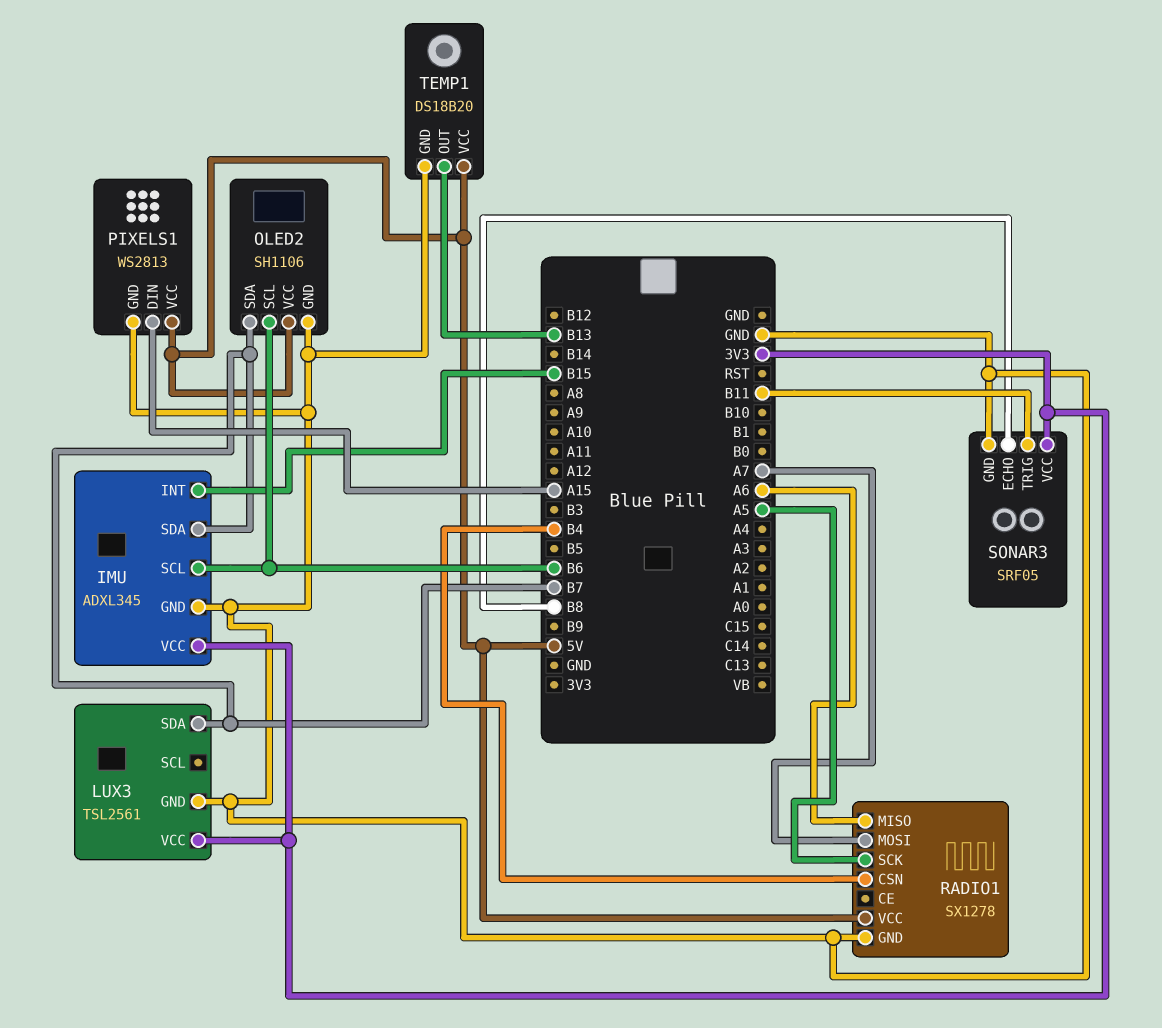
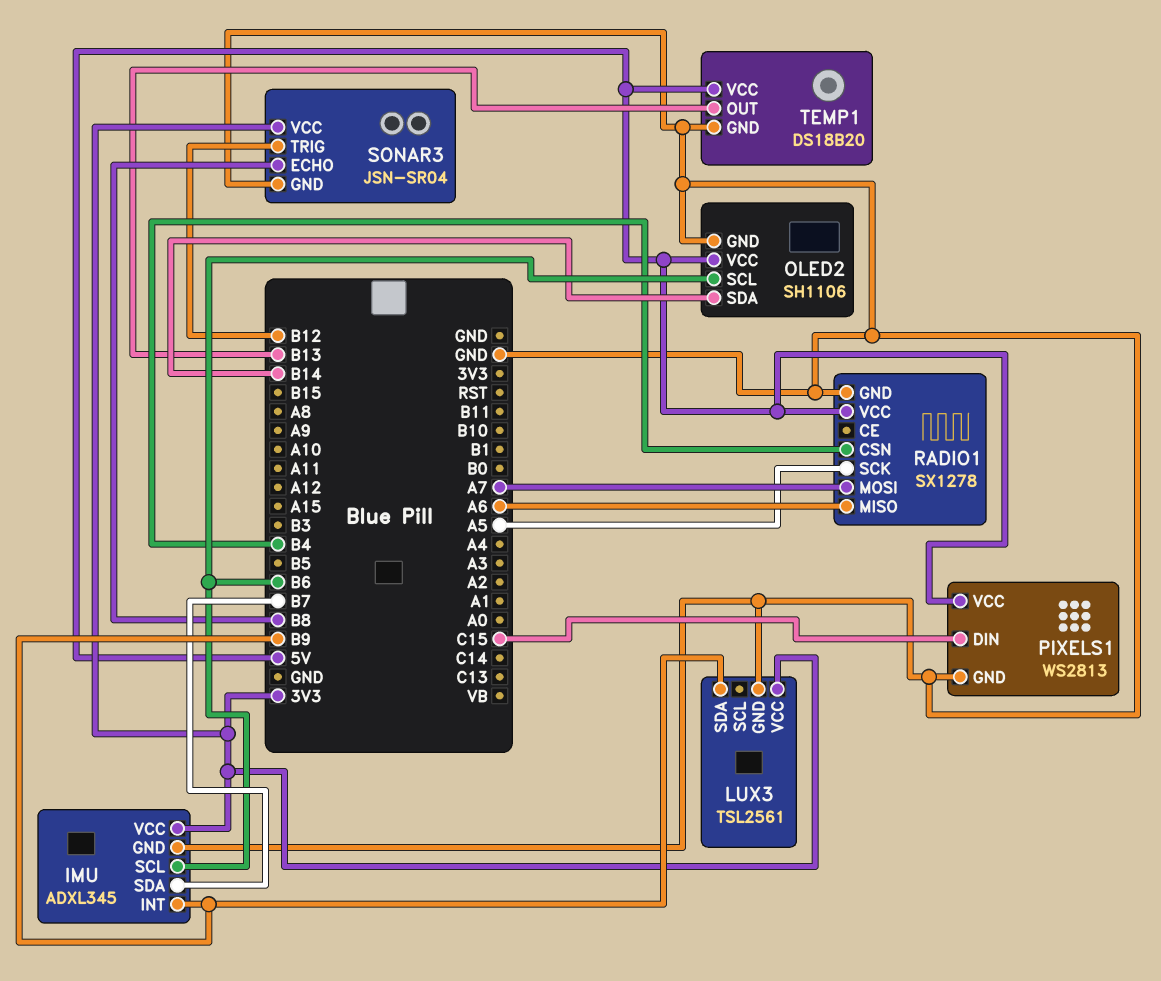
IMU pin INT: B15 -> B9
LUX3 pin SDA: B7 -> B9
OLED2 pin SDA: B7 -> B14
PIXELS1 pin DIN: A15 -> C15
SONAR3: SRF05 -> JSN-SR04
SONAR3 pin TRIG: B11 -> B12

